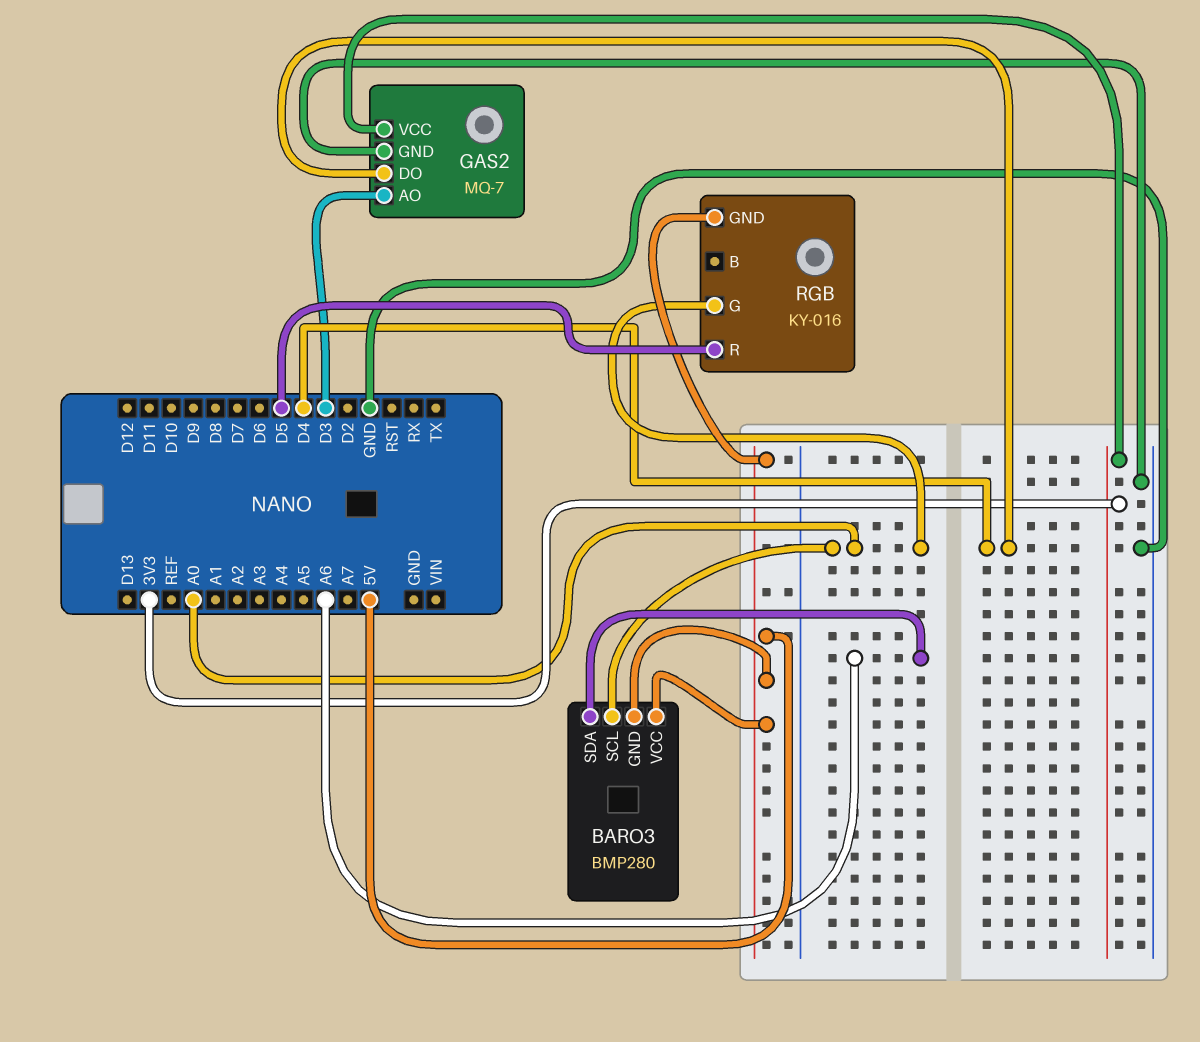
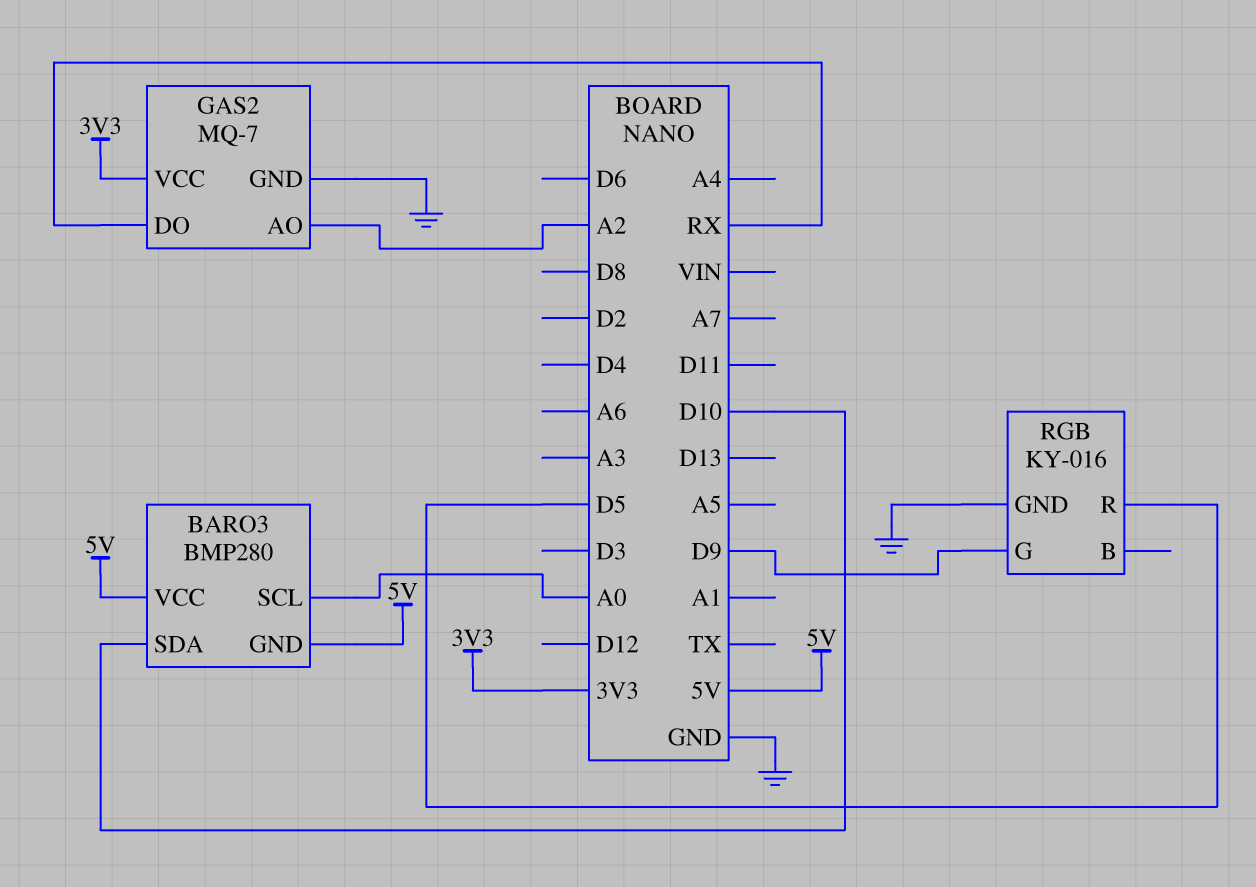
BARO3 pin SDA: A6 -> D10
GAS2 pin AO: D3 -> A2
GAS2 pin DO: D4 -> RX
RGB pin G: A0 -> D9
RGB pin GND: 5V -> GND

